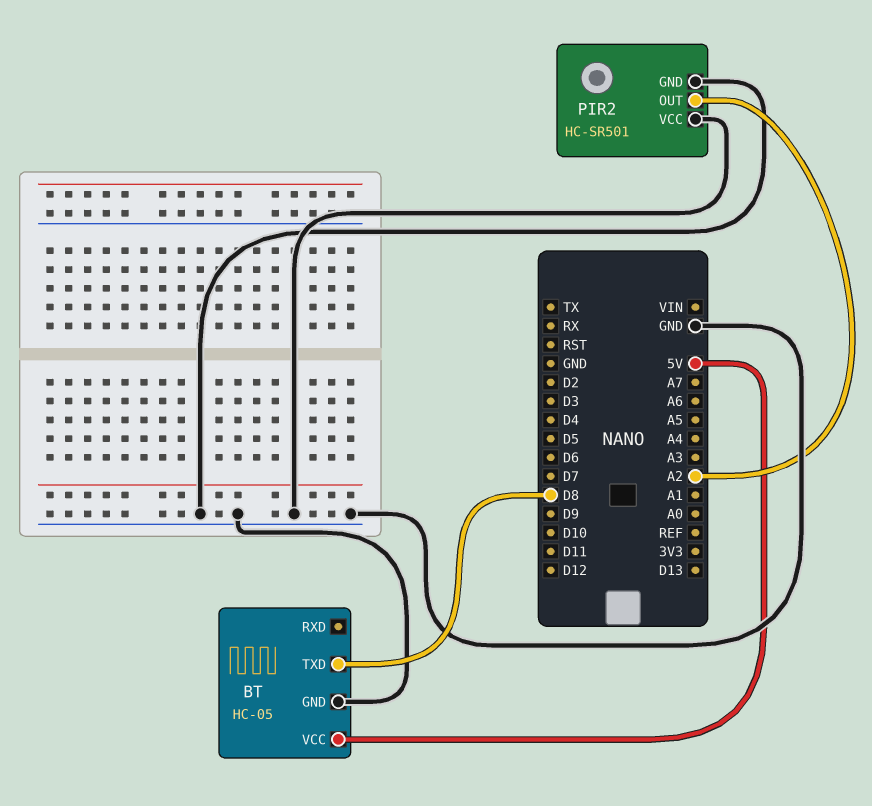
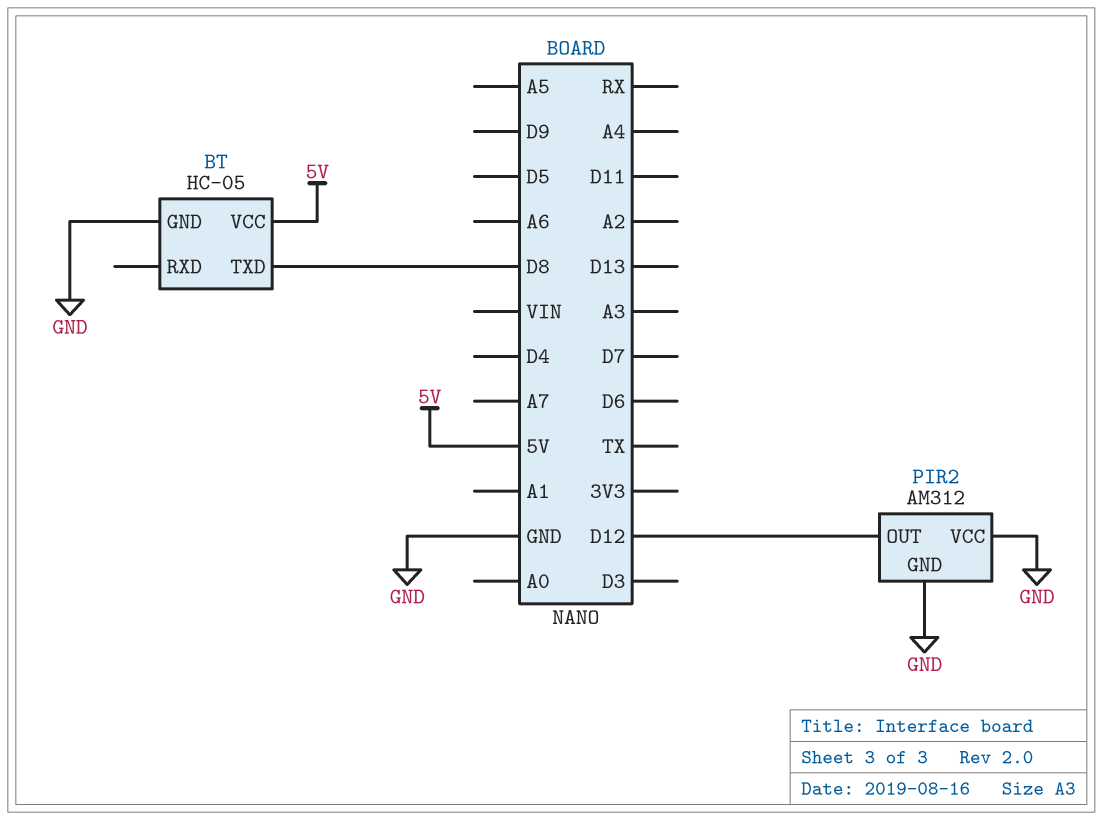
PIR2: HC-SR501 -> AM312
PIR2 pin OUT: A2 -> D12

